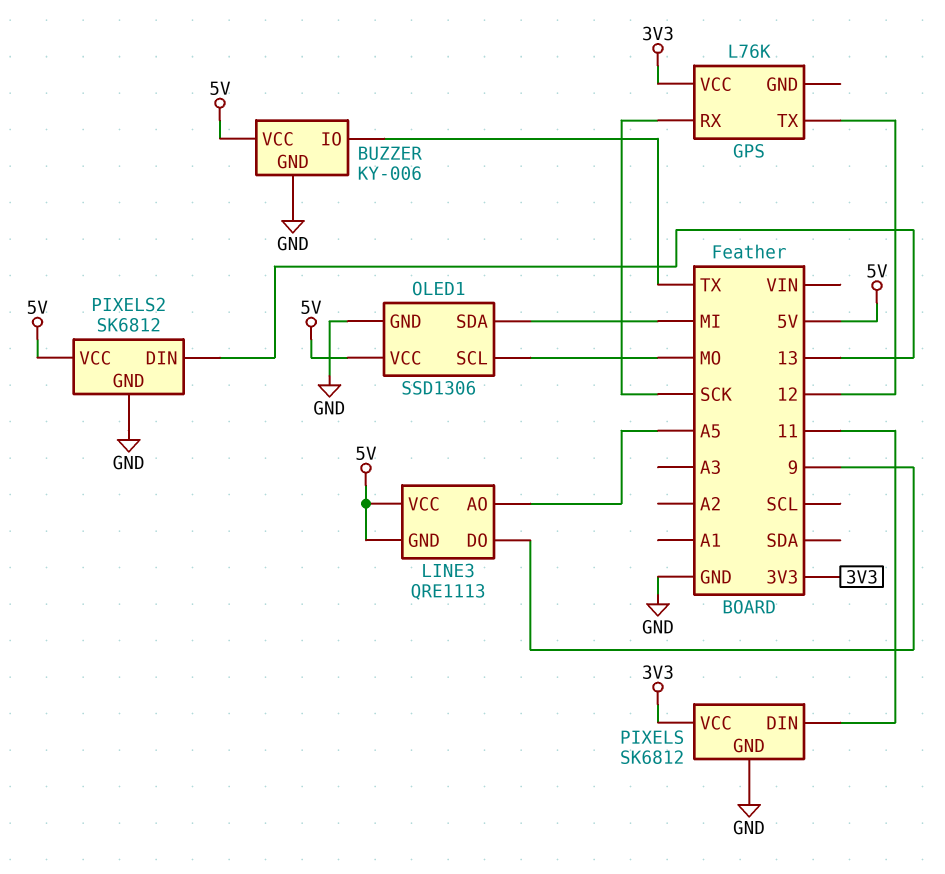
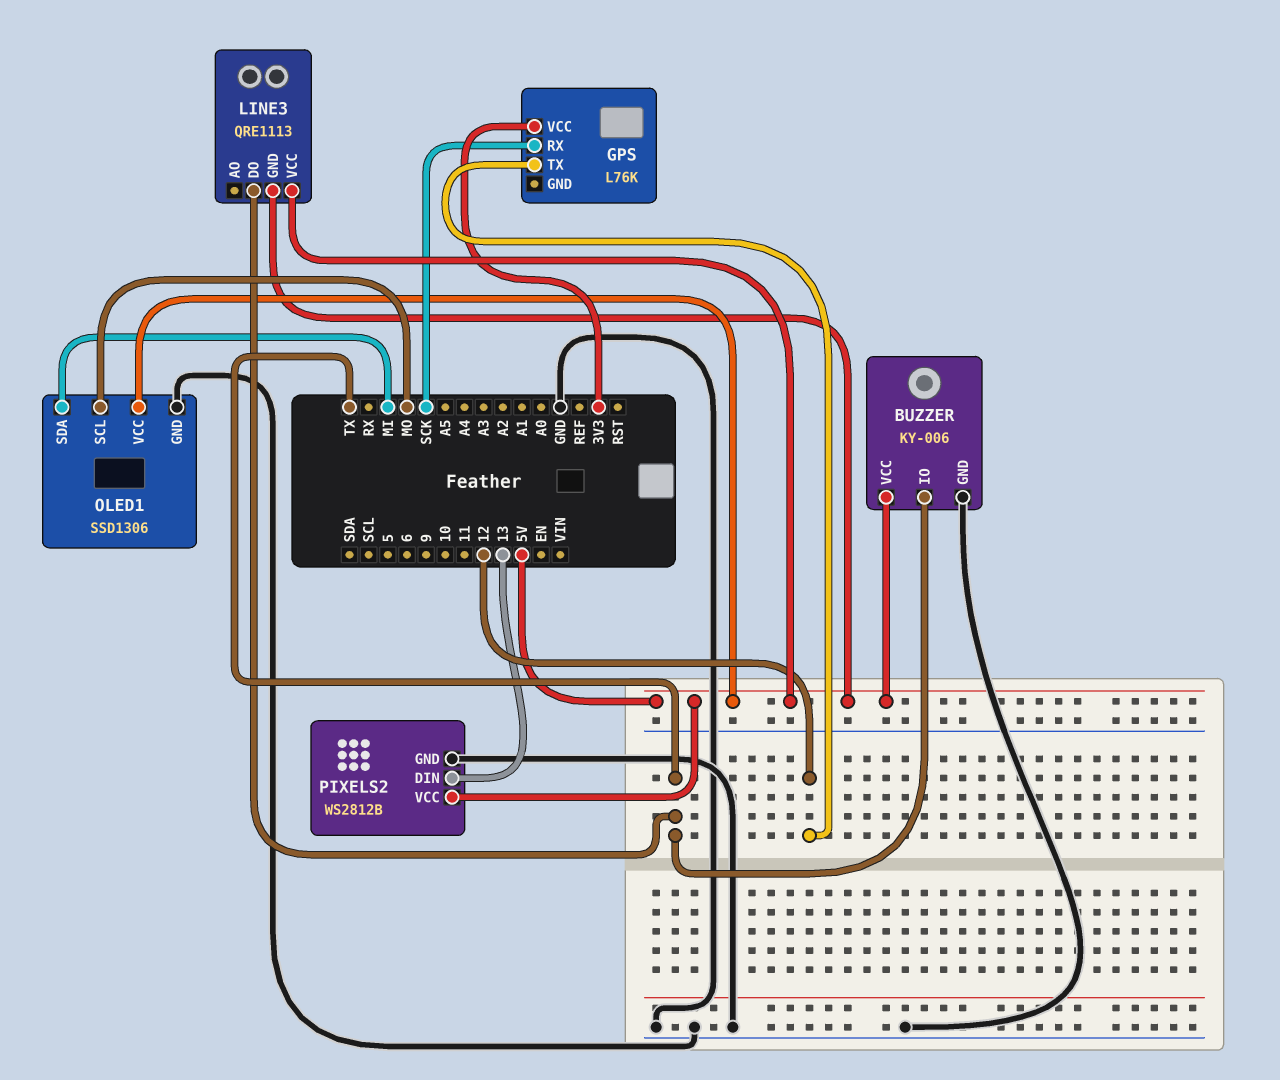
LINE3 pin AO: A5 -> none
LINE3 pin DO: 9 -> TX
PIXELS: SK6812 -> none
PIXELS pin DIN: 11 -> none
PIXELS pin GND: GND -> none
PIXELS pin VCC: 3V3 -> none
PIXELS2: SK6812 -> WS2812B

